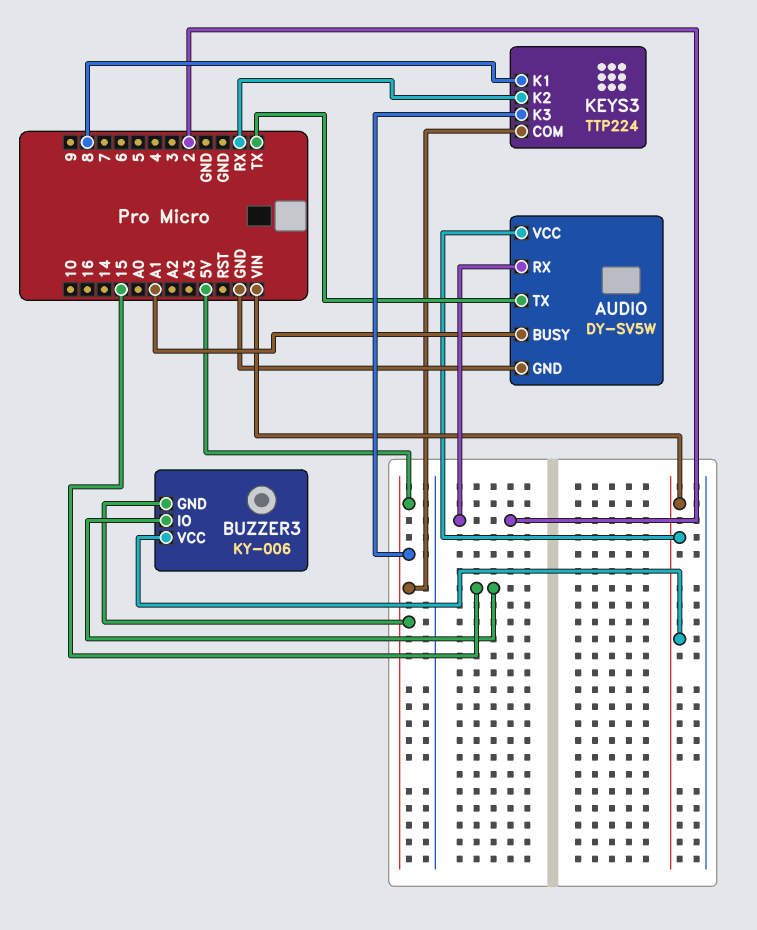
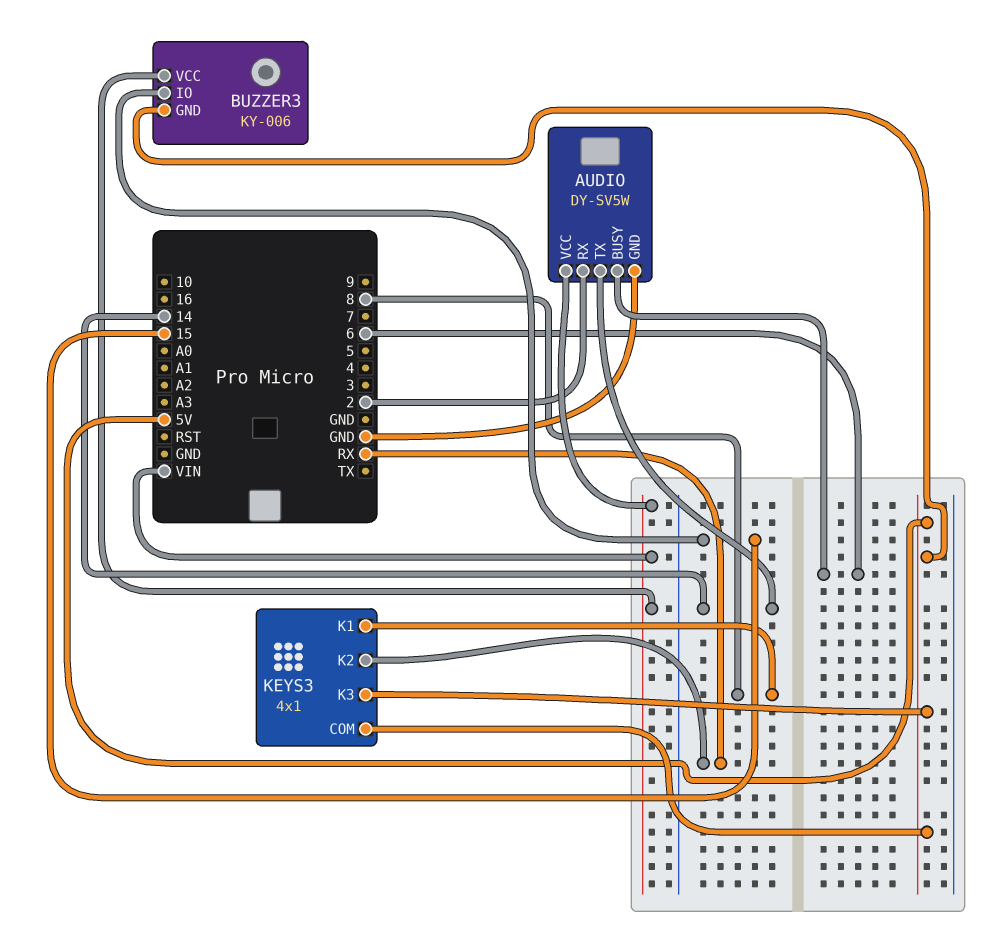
AUDIO pin BUSY: A1 -> 6
AUDIO pin TX: TX -> 14
KEYS3: TTP224 -> 4x1

